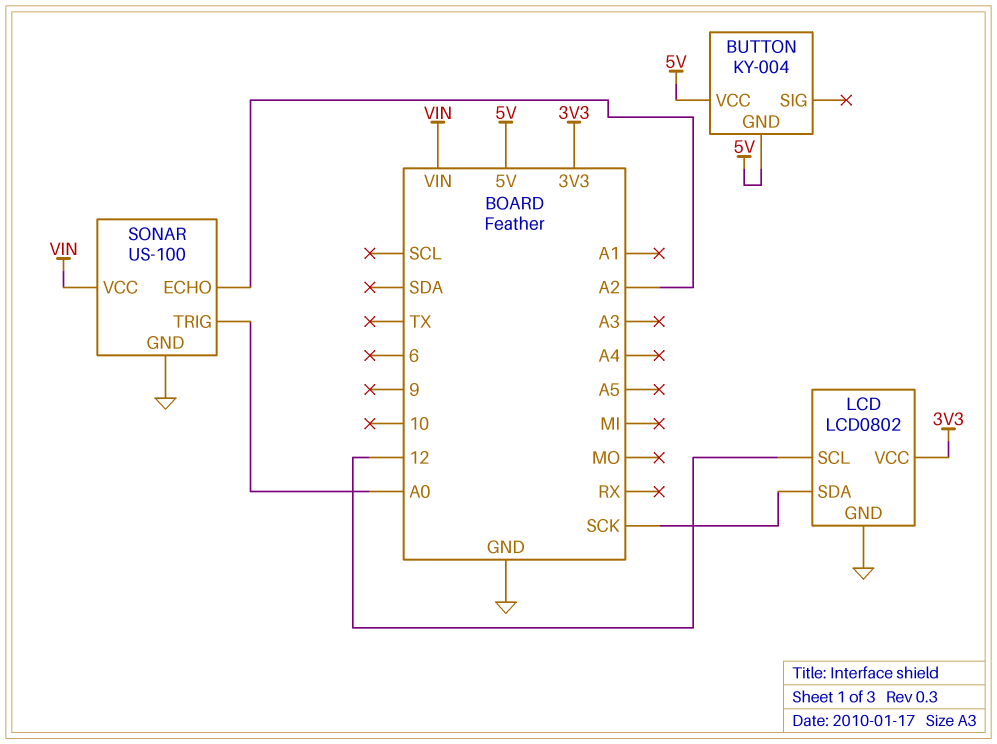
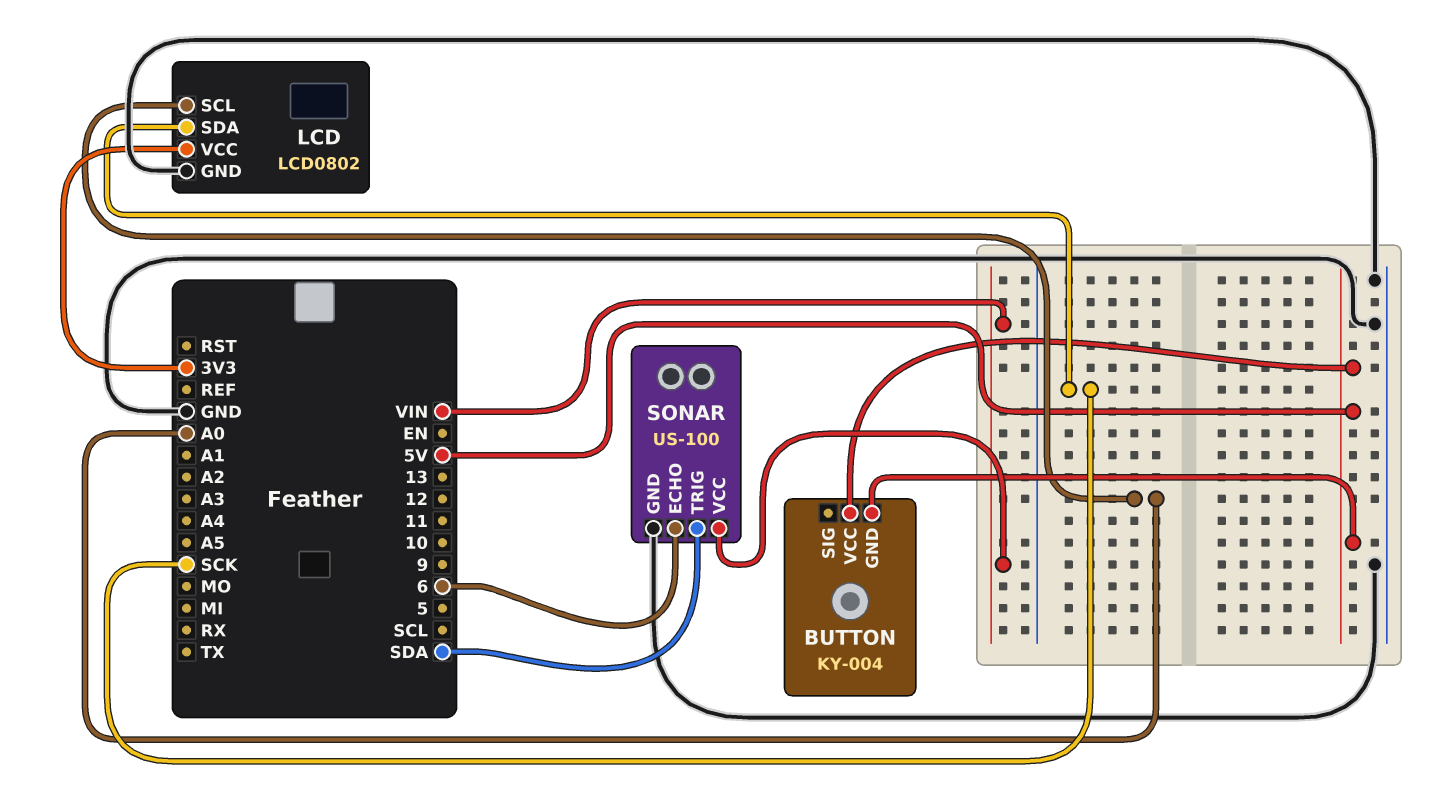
LCD pin SCL: 12 -> A0
SONAR pin ECHO: A2 -> 6
SONAR pin TRIG: A0 -> SDA

